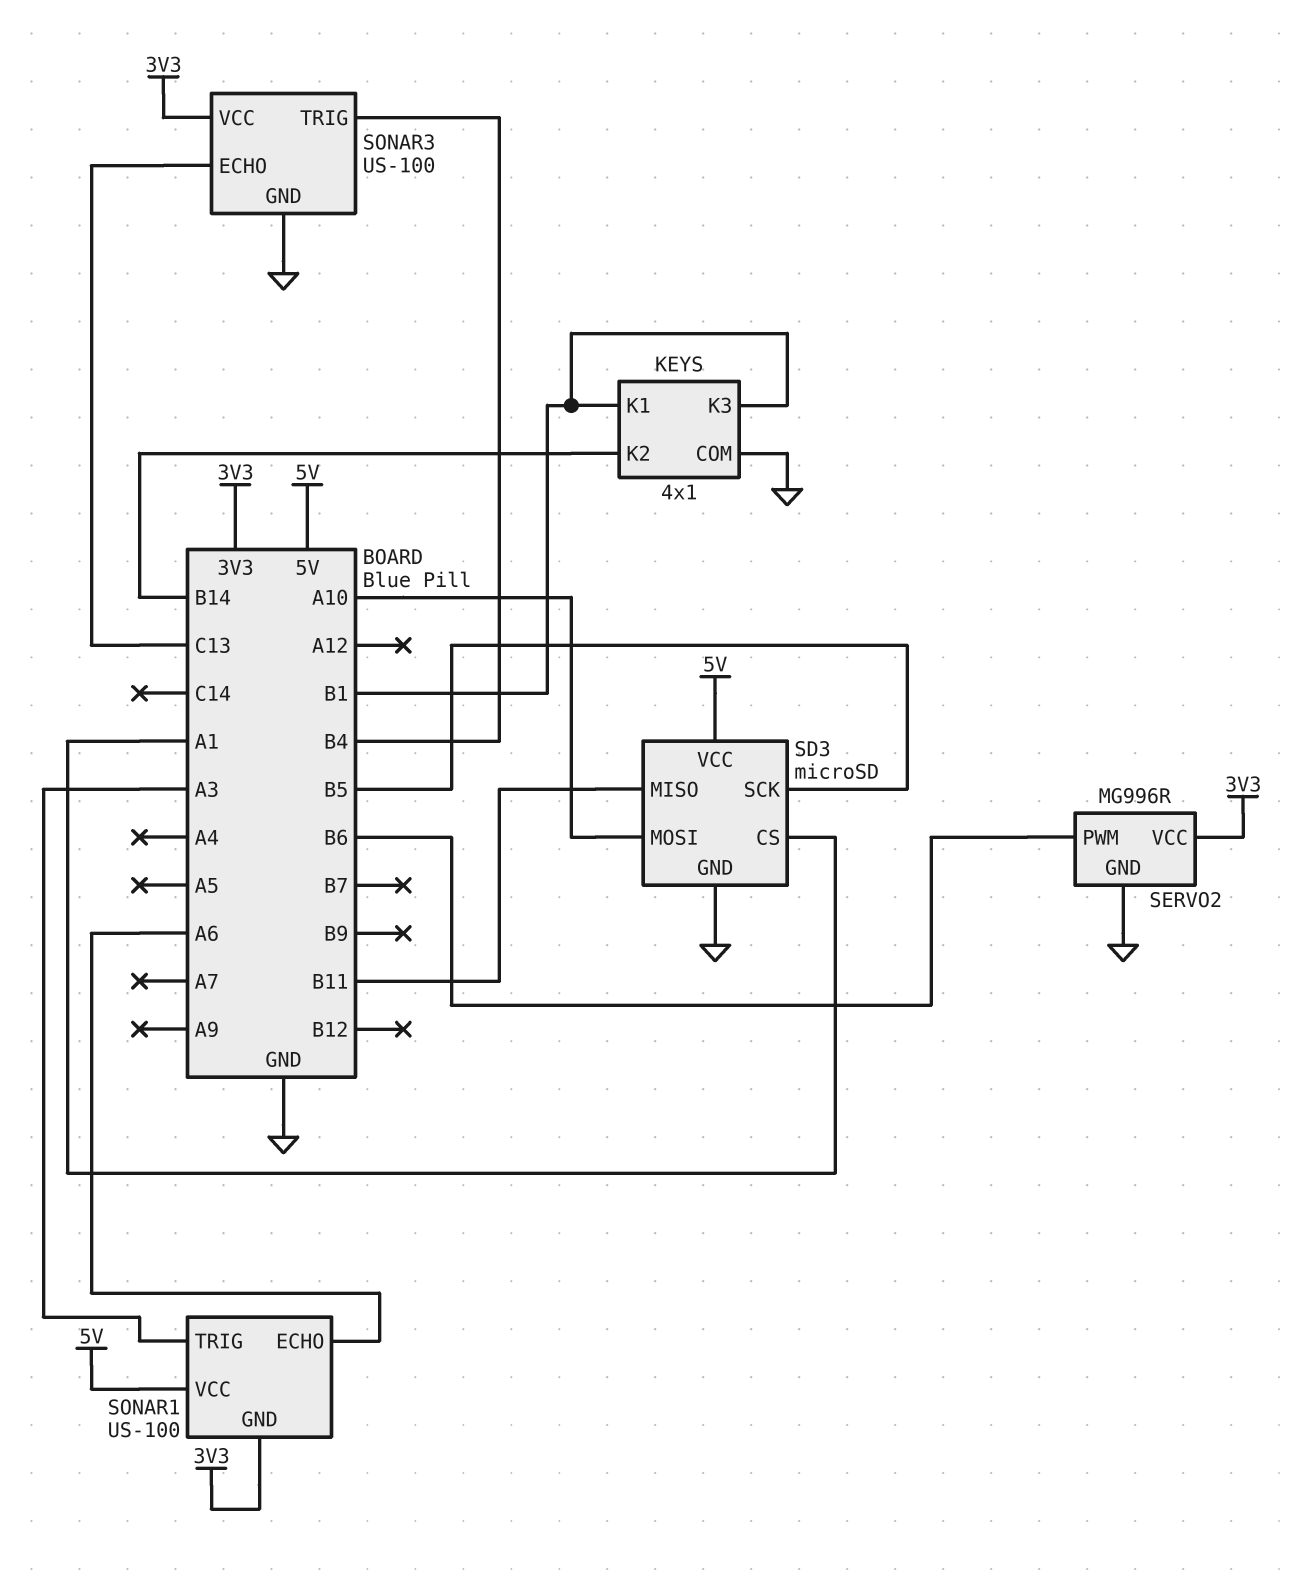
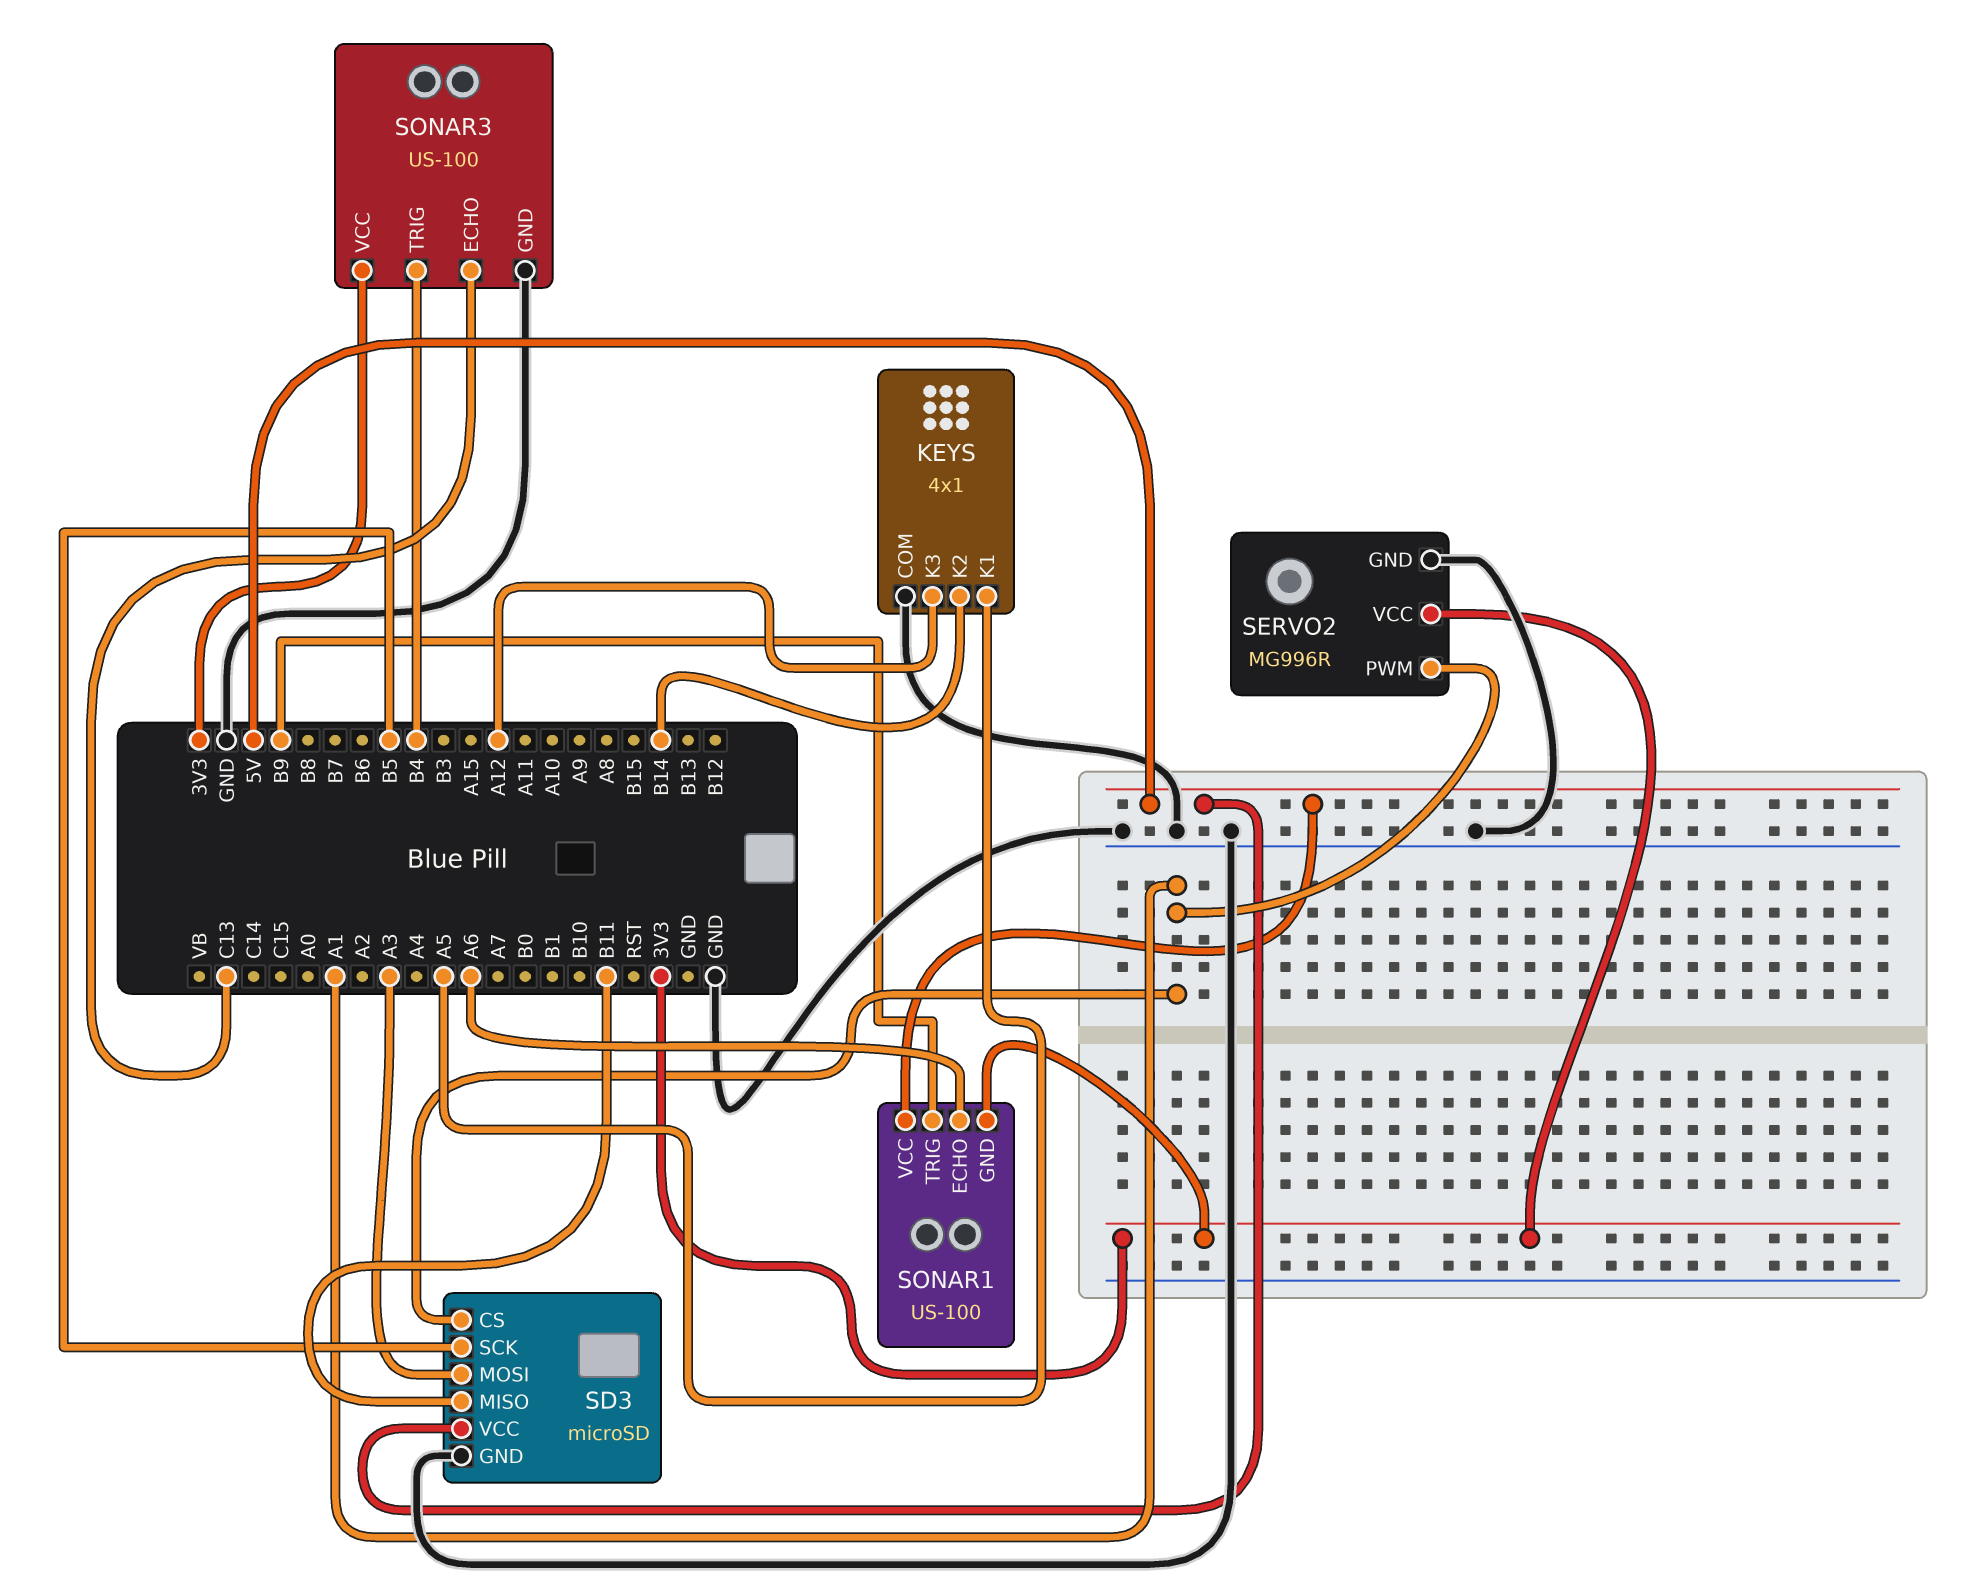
KEYS pin K1: B1 -> A5
KEYS pin K3: B1 -> A12
SD3 pin MOSI: A10 -> A3
SERVO2 pin PWM: B6 -> A1
SONAR1 pin TRIG: A3 -> B9

